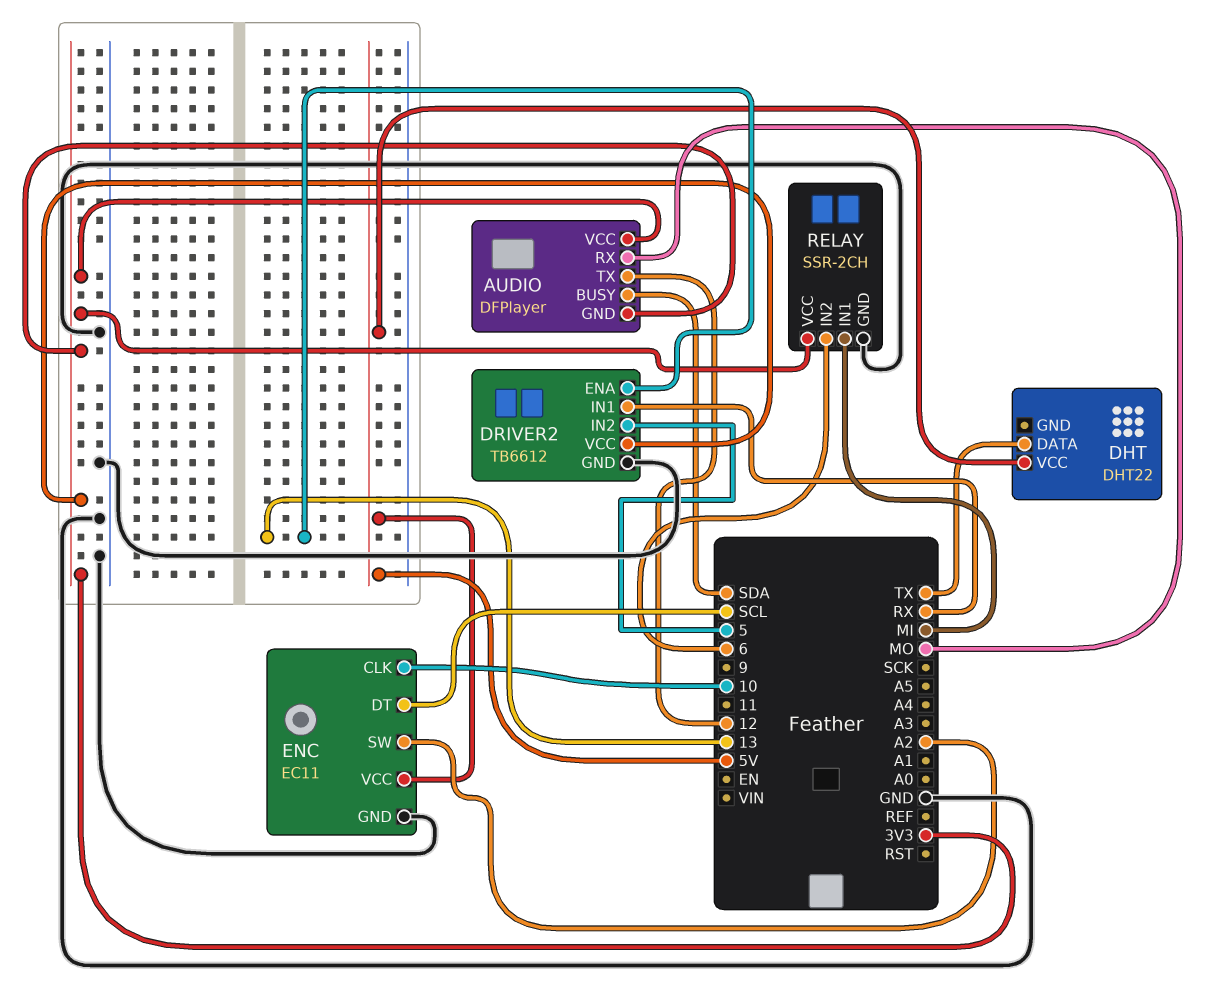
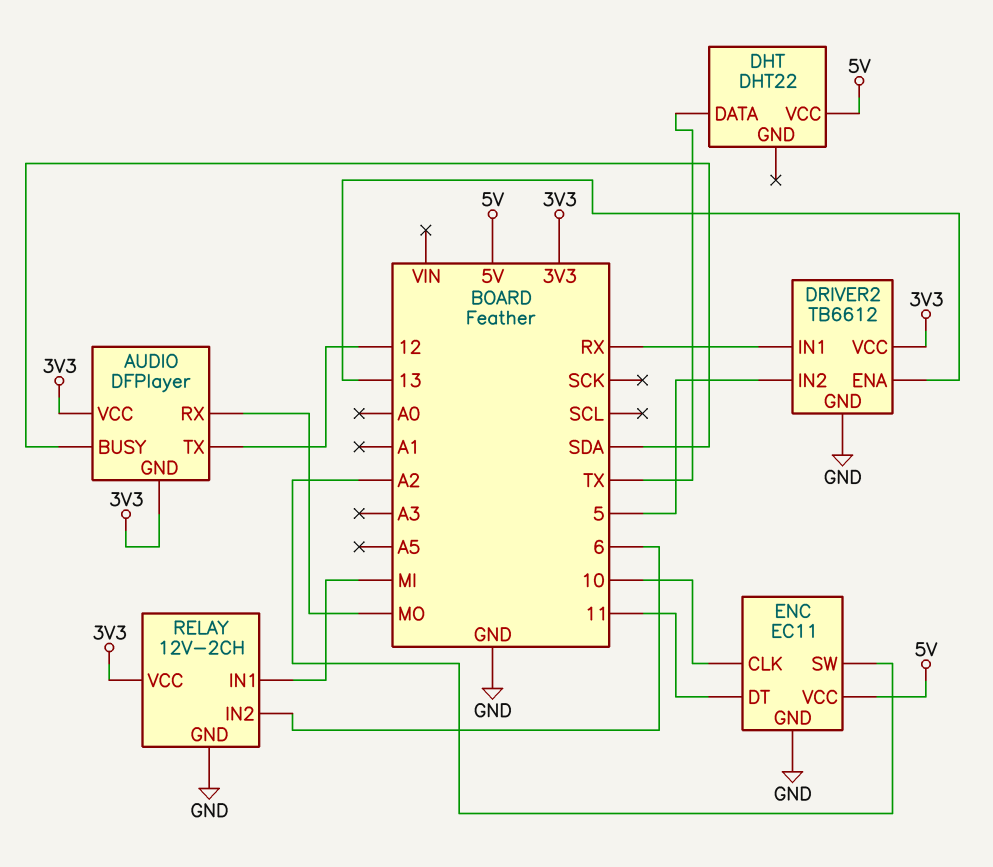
ENC pin DT: SCL -> 11
RELAY: SSR-2CH -> 12V-2CH

